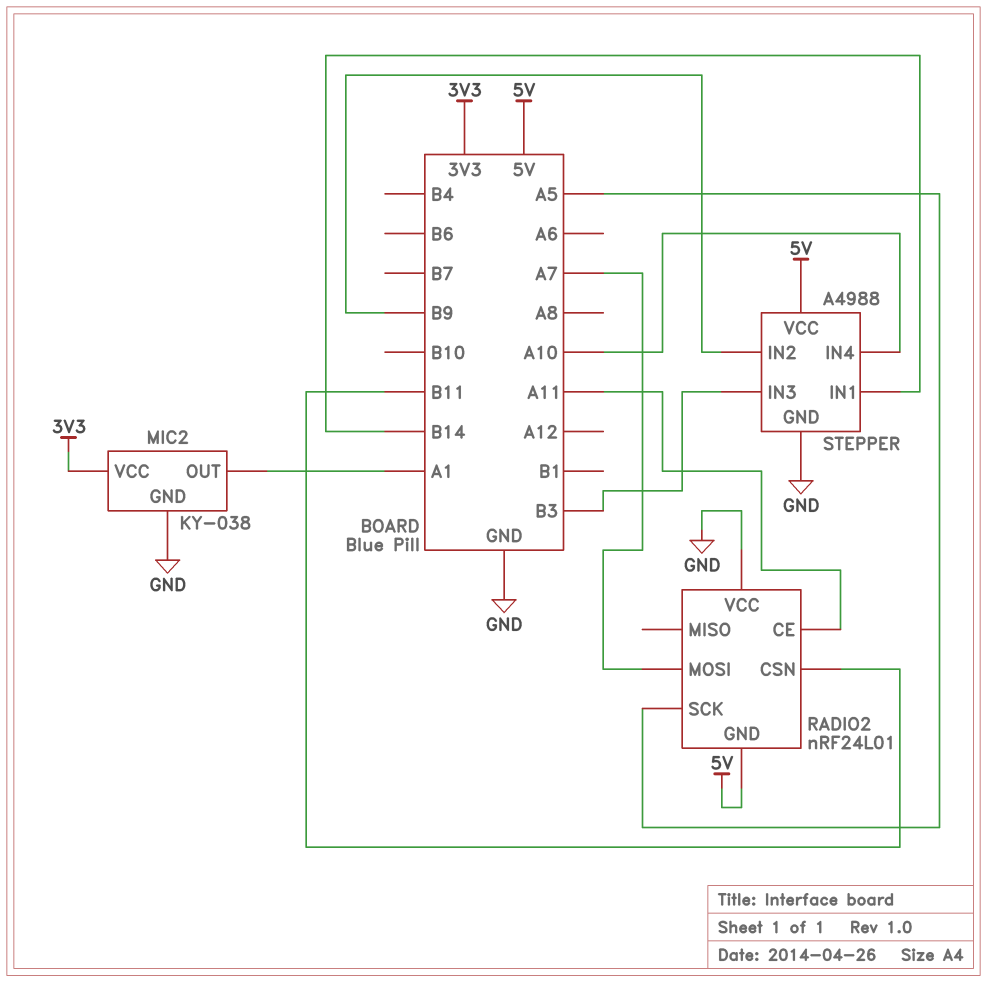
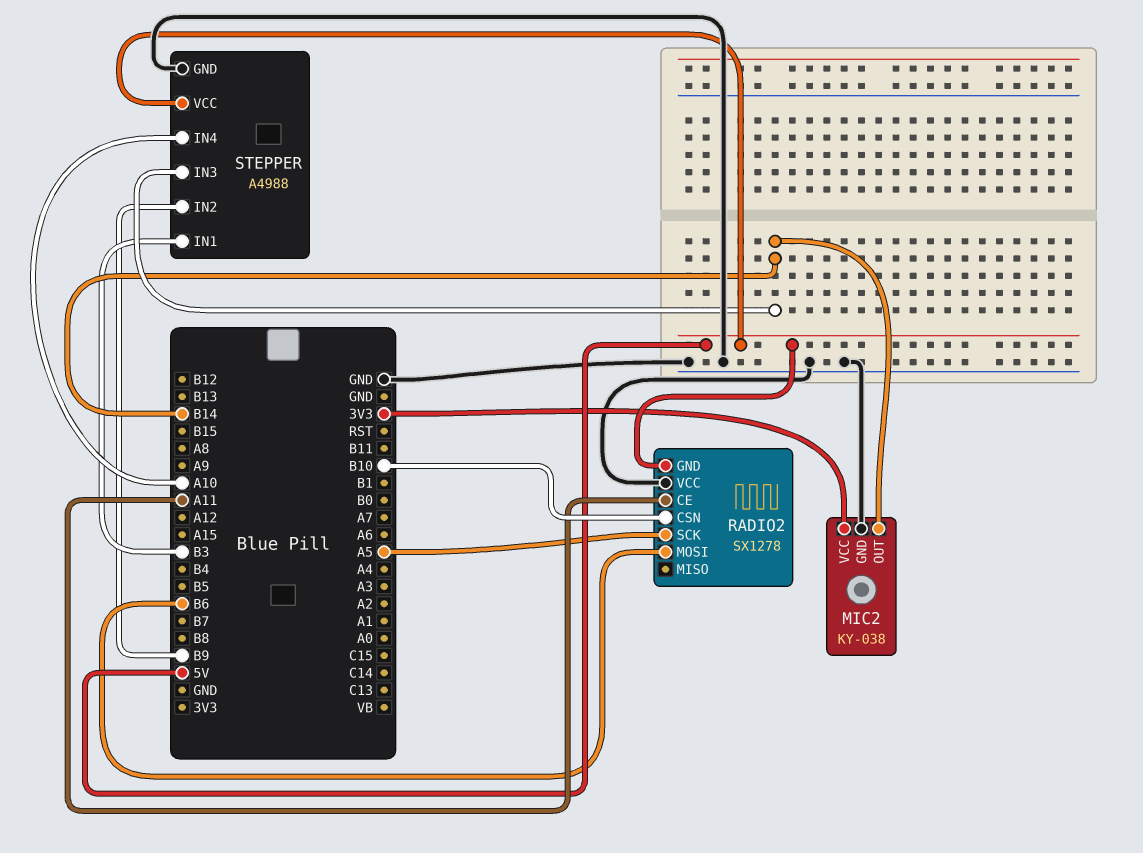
MIC2 pin OUT: A1 -> B14
RADIO2: nRF24L01 -> SX1278
RADIO2 pin CSN: B11 -> B10
RADIO2 pin MOSI: A7 -> B6
STEPPER pin IN1: B14 -> B3
STEPPER pin IN3: B3 -> B14

